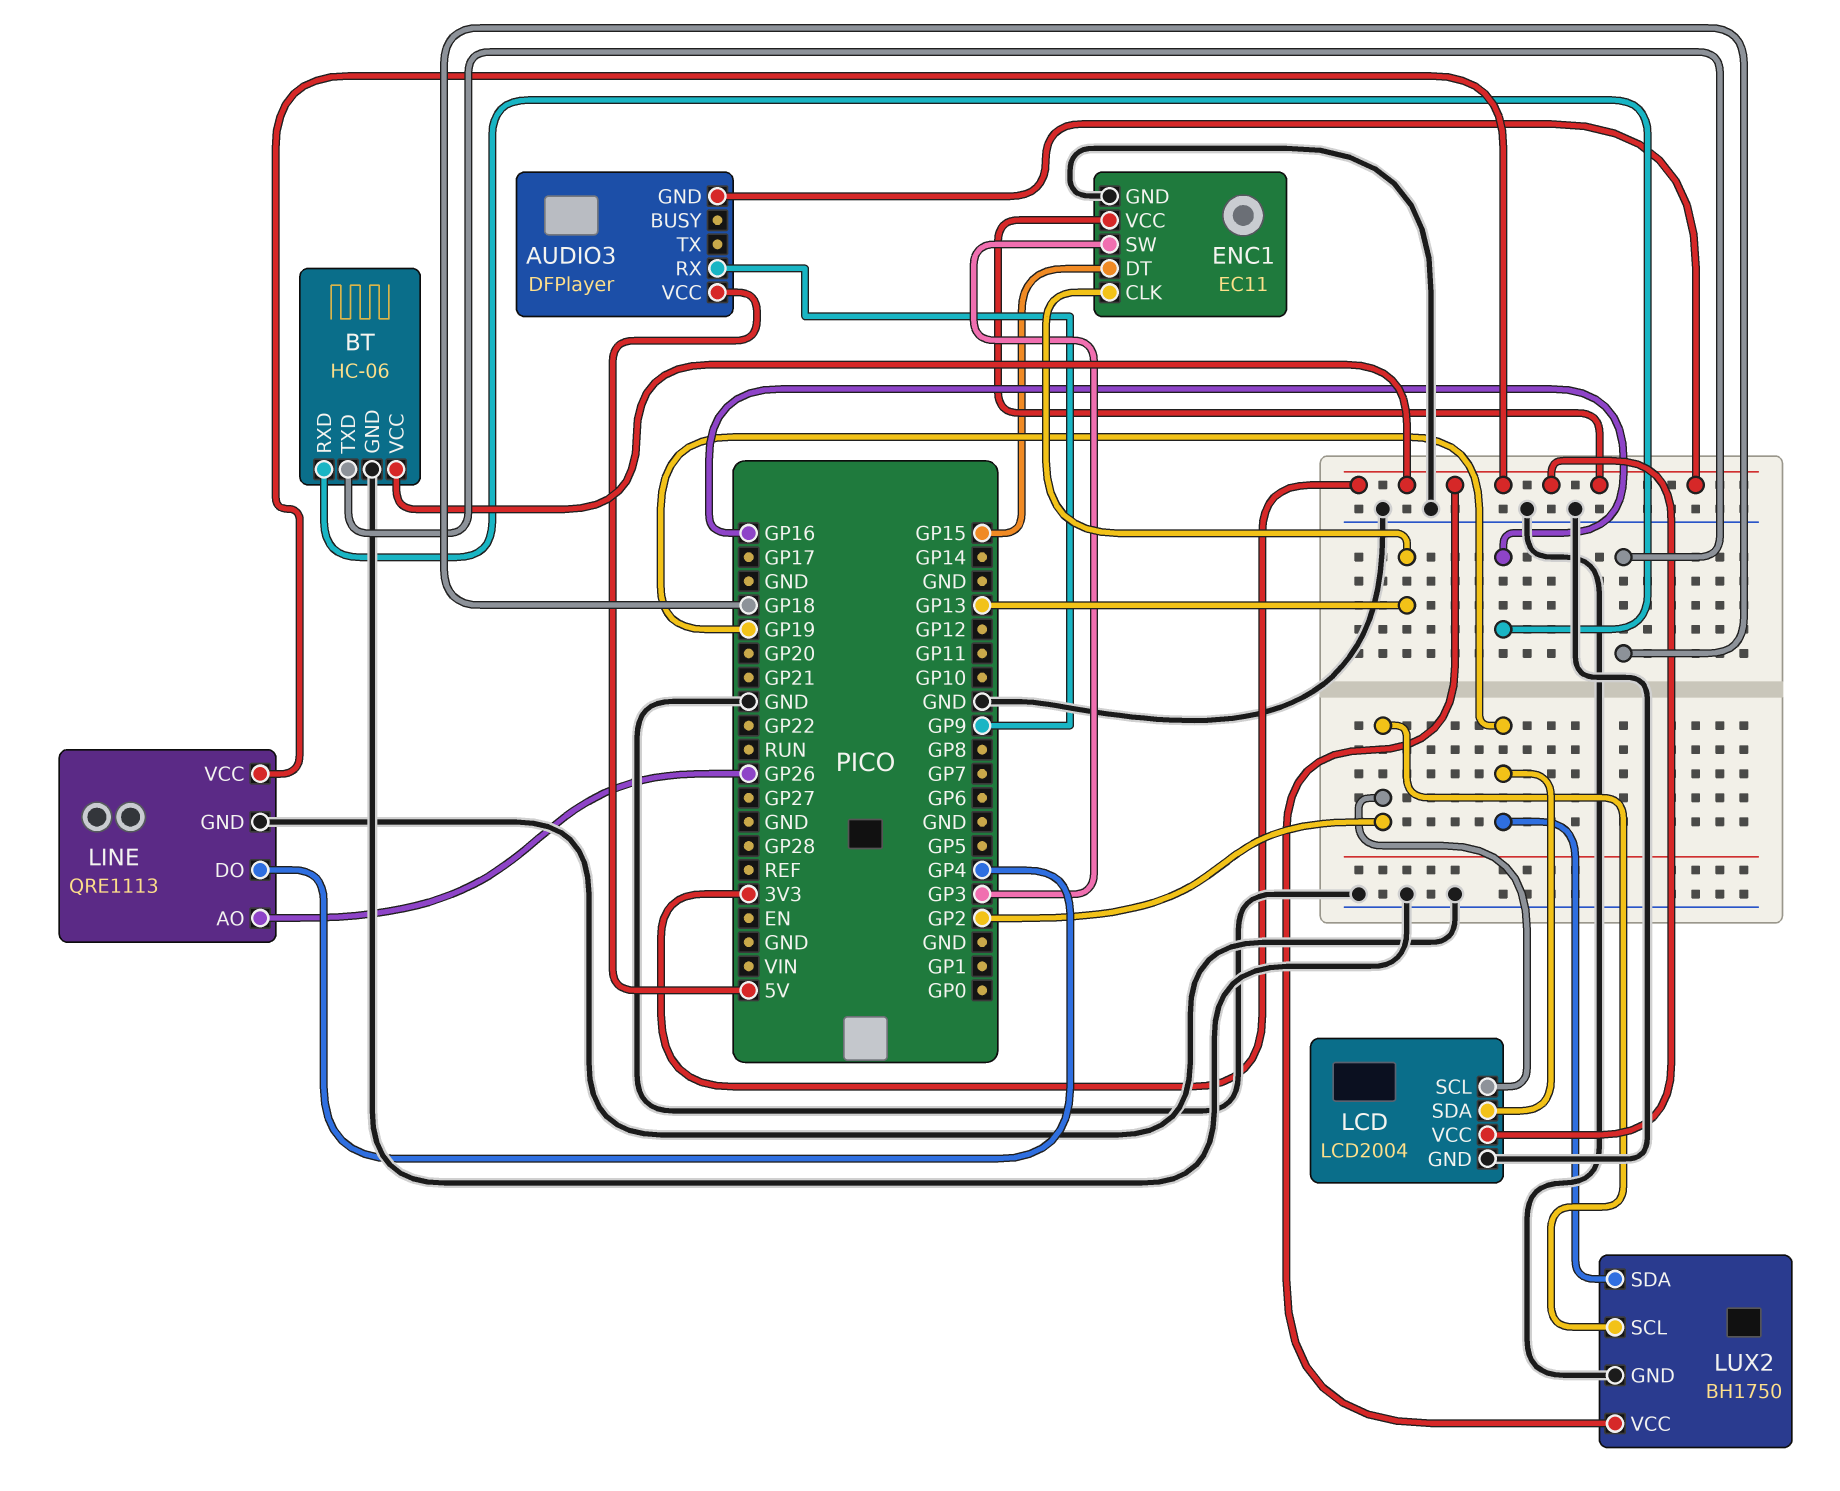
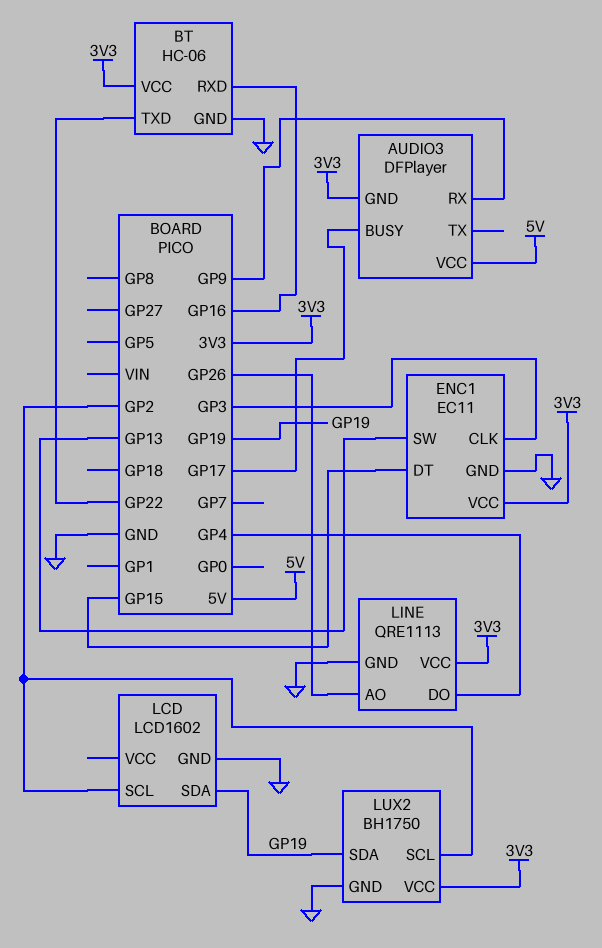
AUDIO3 pin BUSY: none -> GP17
BT pin TXD: GP18 -> GP22
ENC1 pin CLK: GP13 -> GP3
ENC1 pin SW: GP3 -> GP13
LCD: LCD2004 -> LCD1602
LCD pin VCC: 3V3 -> none

